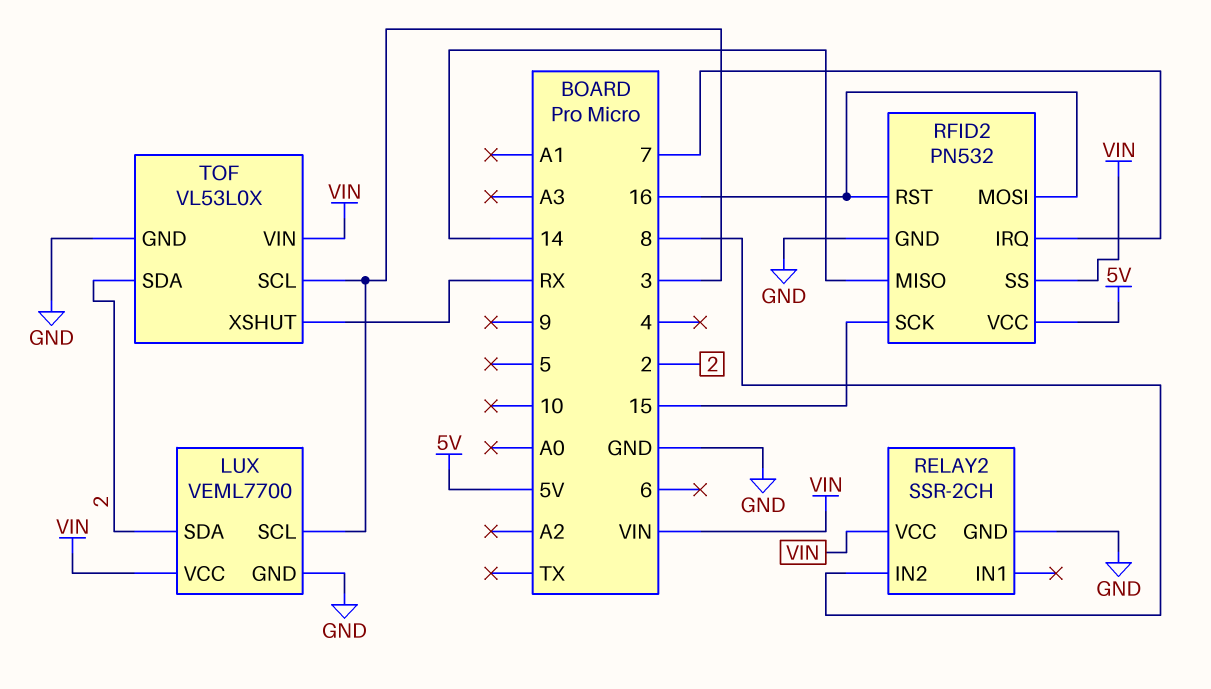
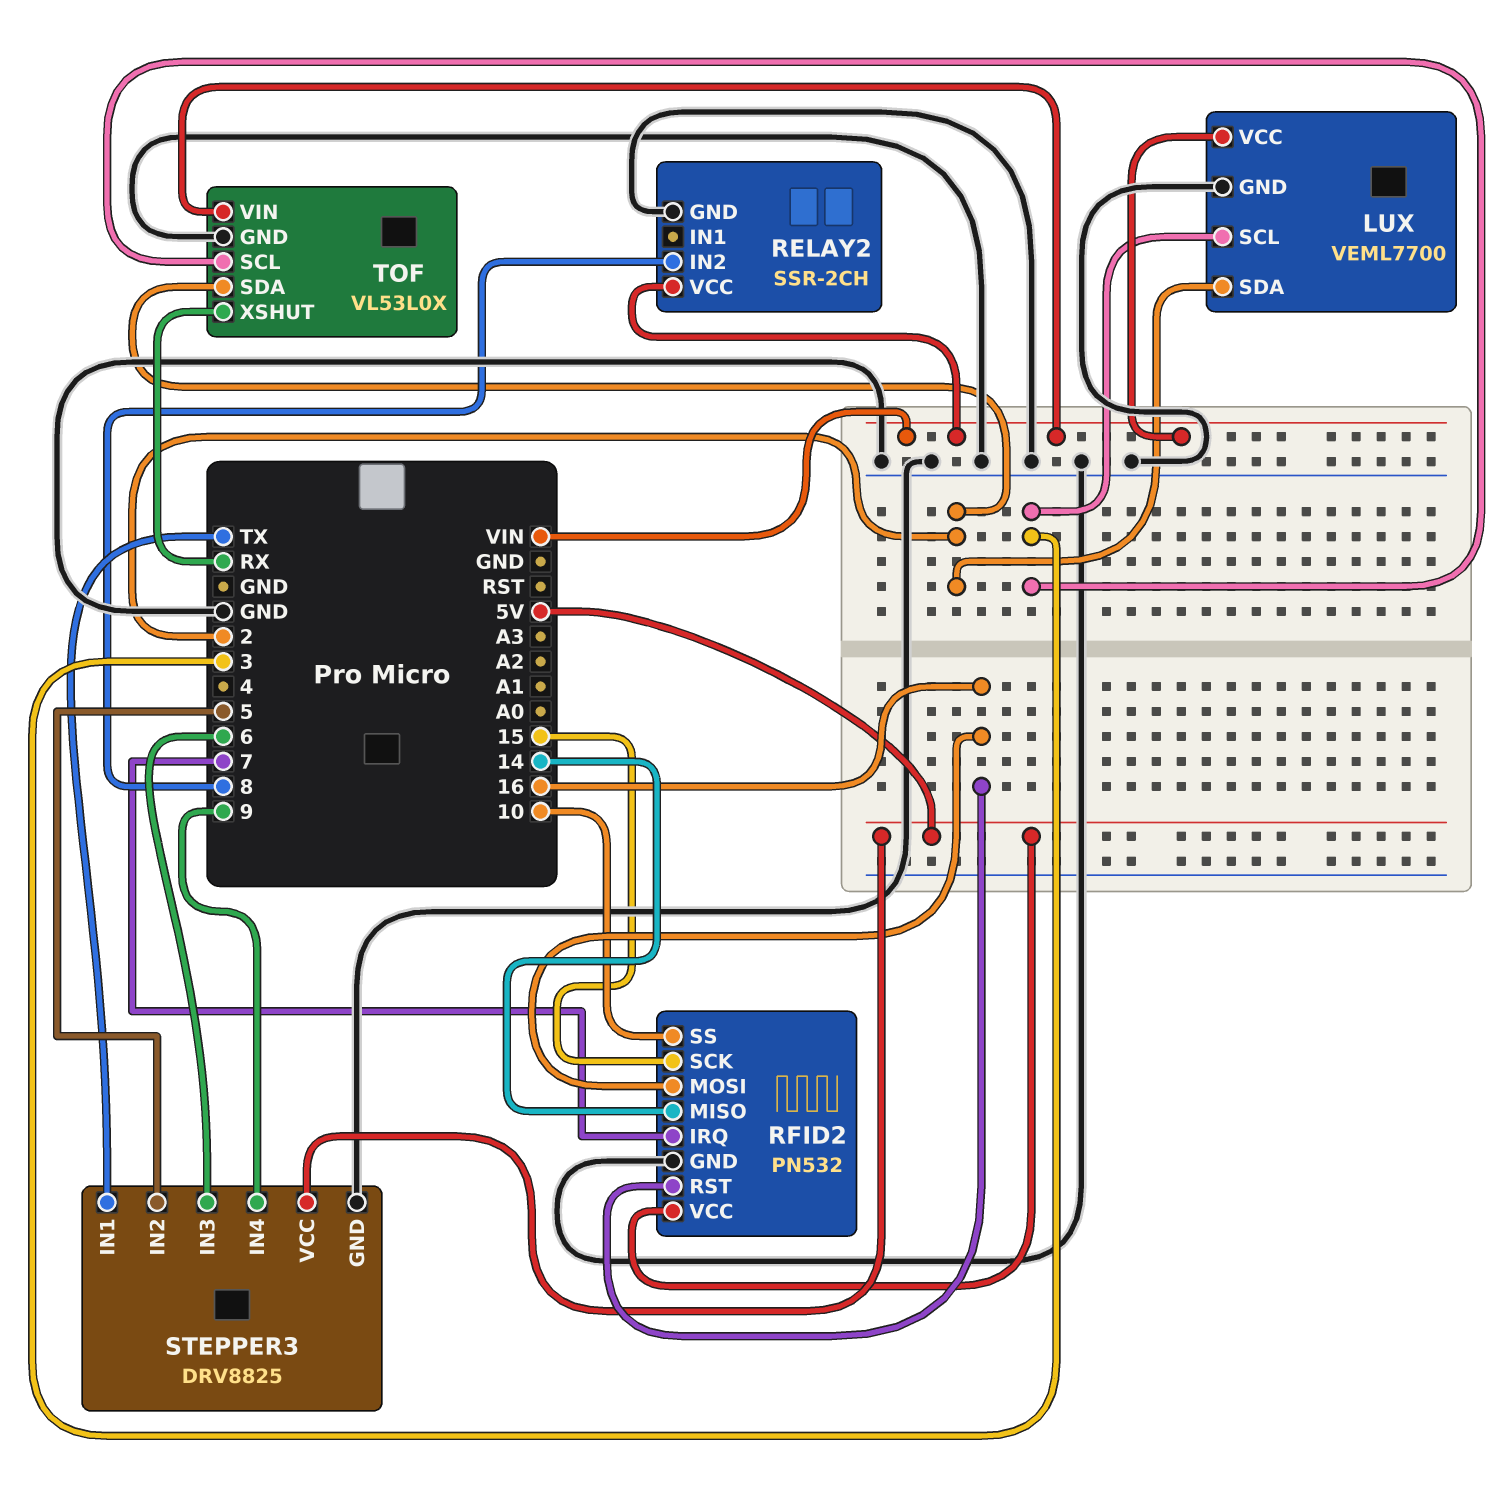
RFID2 pin SS: VIN -> 10
STEPPER3: none -> DRV8825
STEPPER3 pin GND: none -> GND
STEPPER3 pin IN1: none -> TX
STEPPER3 pin IN2: none -> 5
STEPPER3 pin IN3: none -> 6
STEPPER3 pin IN4: none -> 9
STEPPER3 pin VCC: none -> 5V

